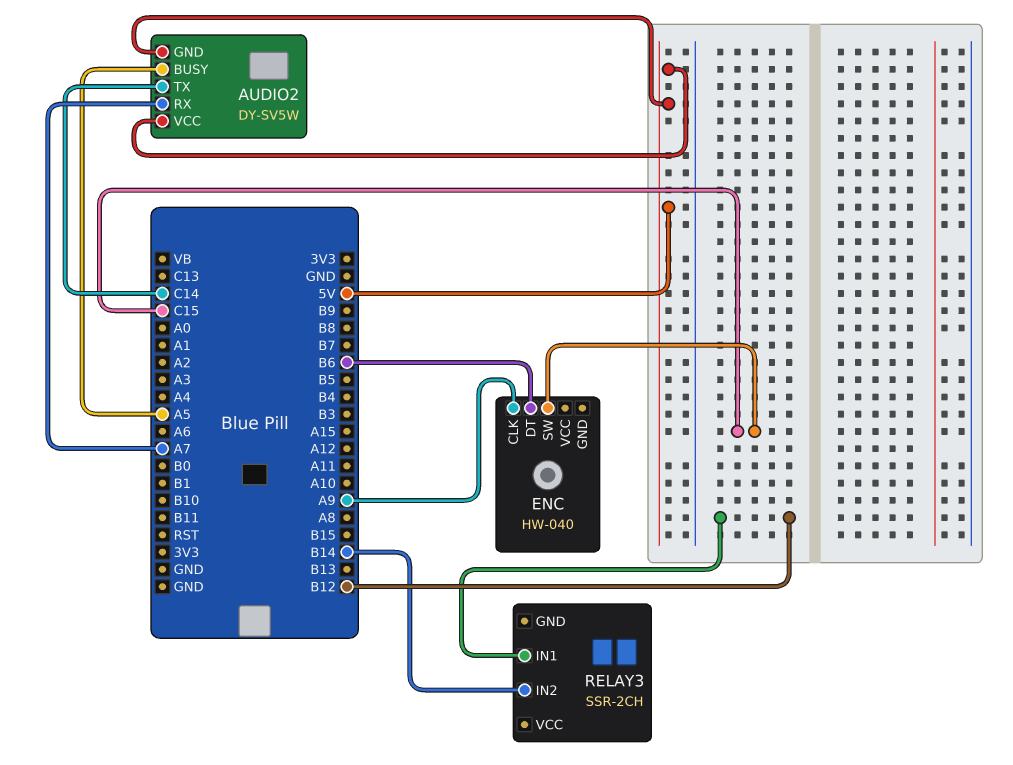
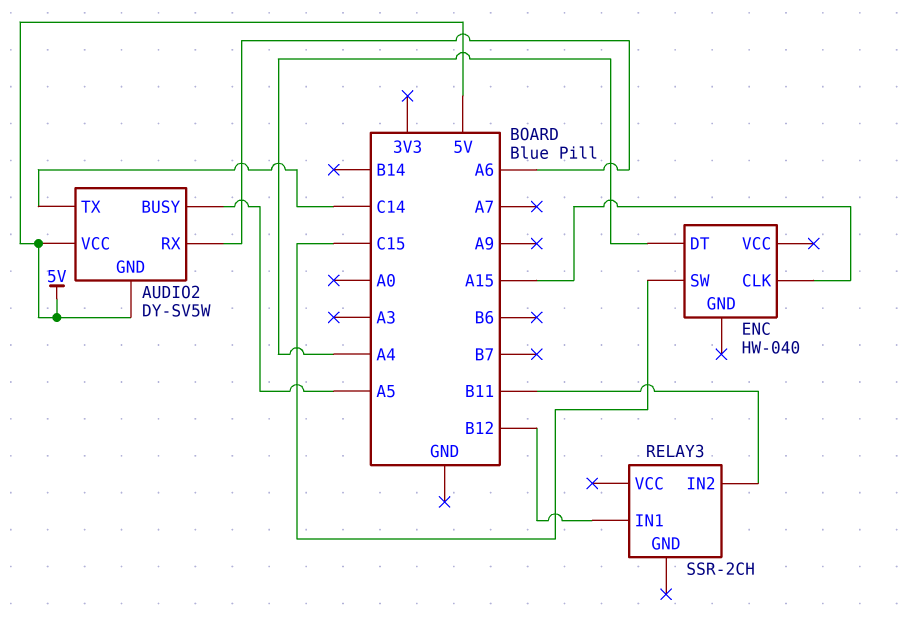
AUDIO2 pin RX: A7 -> A6
ENC pin CLK: A9 -> A15
ENC pin DT: B6 -> A4
RELAY3 pin IN2: B14 -> B11

